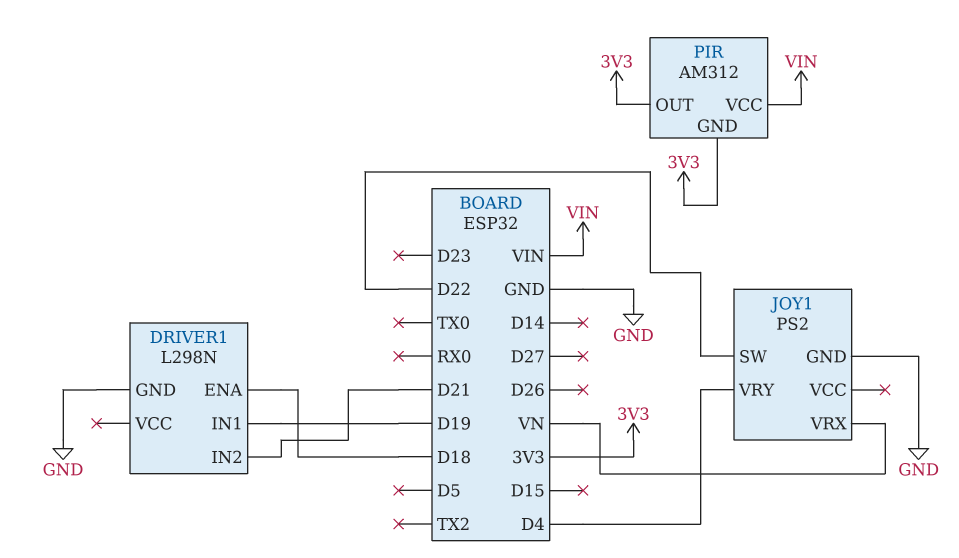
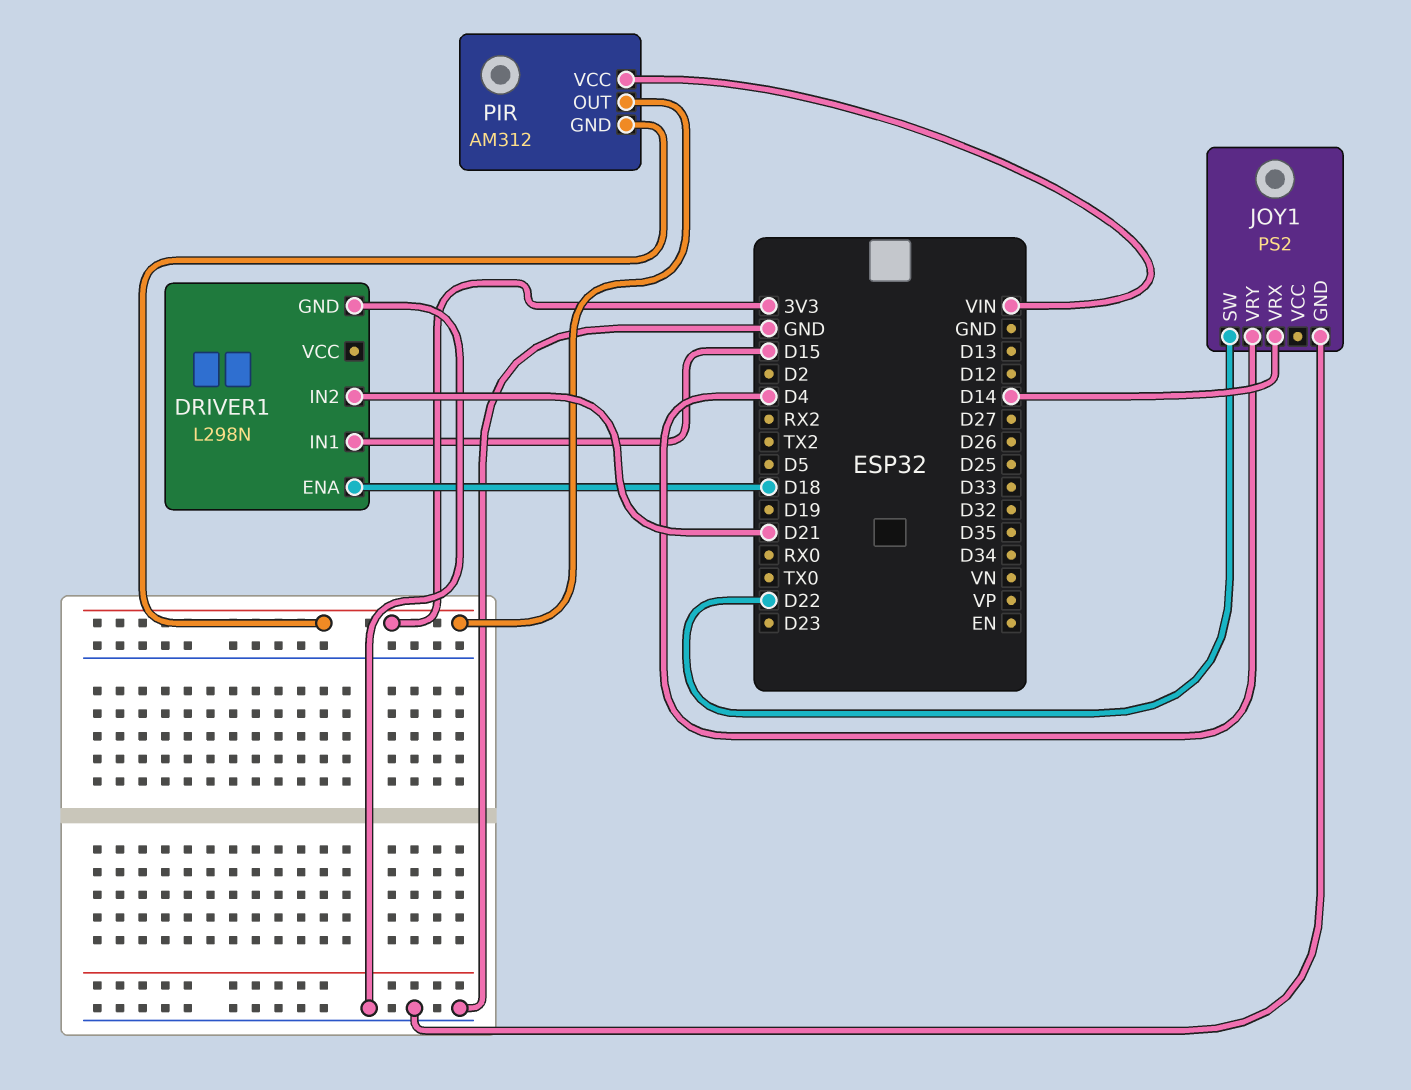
DRIVER1 pin IN1: D19 -> D15
JOY1 pin VRX: VN -> D14

